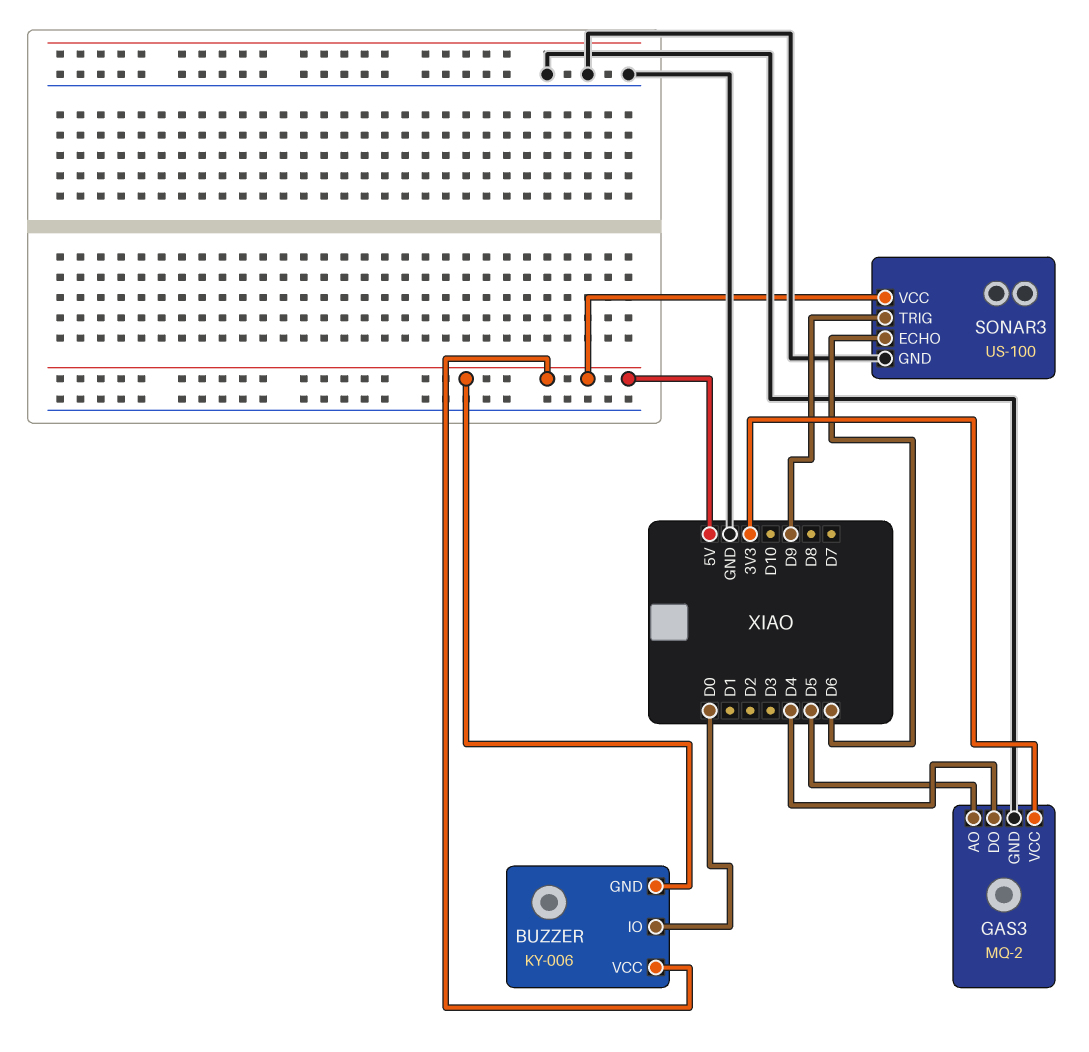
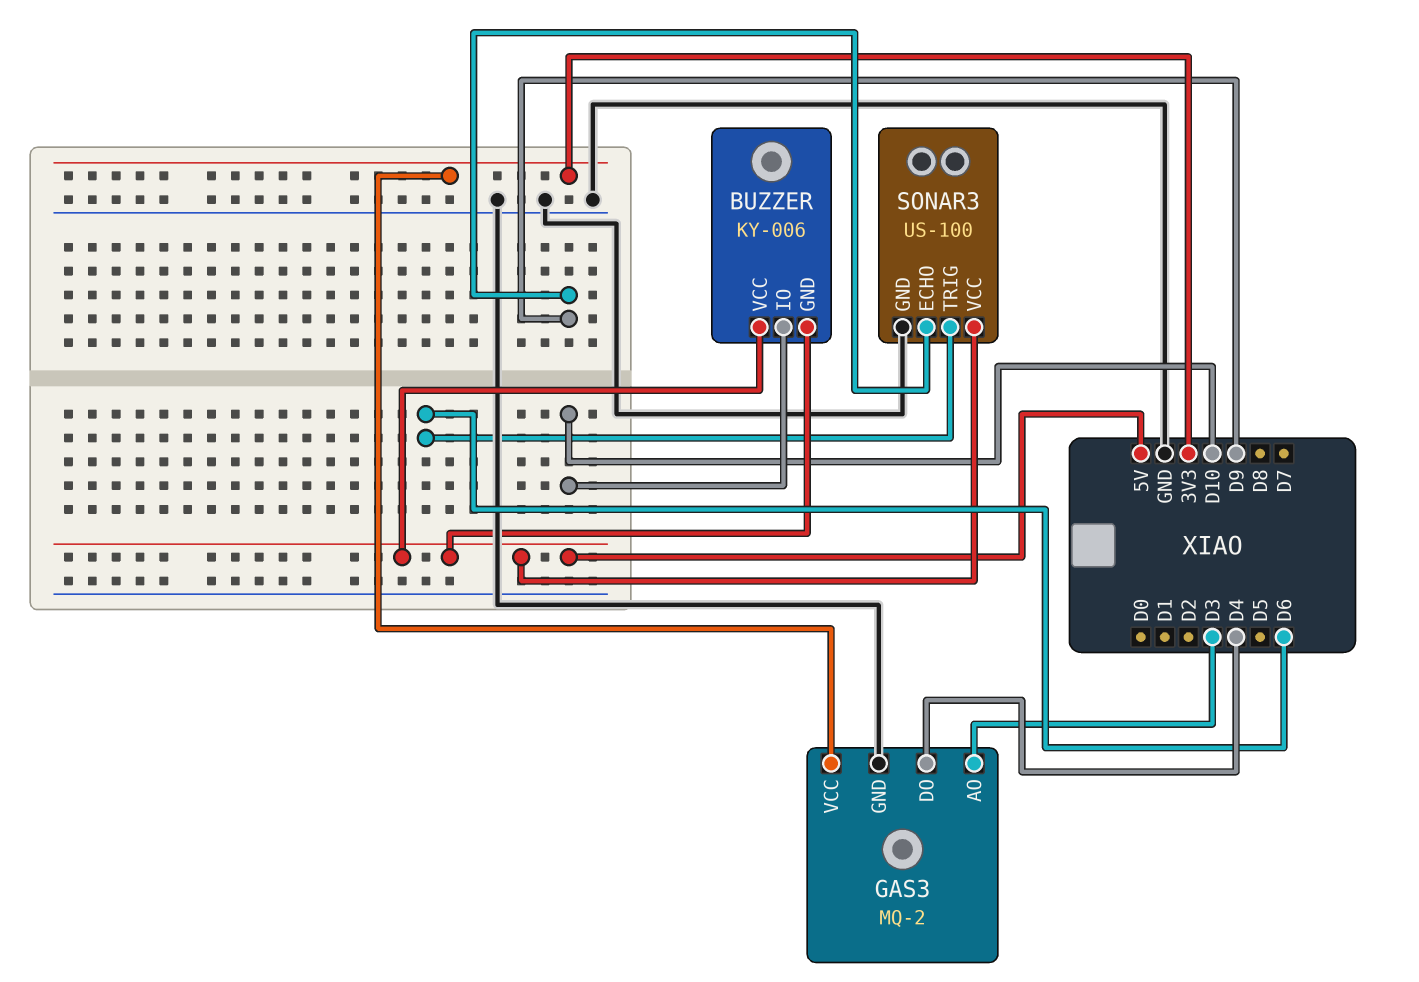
BUZZER pin IO: D0 -> D10
GAS3 pin AO: D5 -> D3
SONAR3 pin ECHO: D6 -> D9
SONAR3 pin TRIG: D9 -> D6

